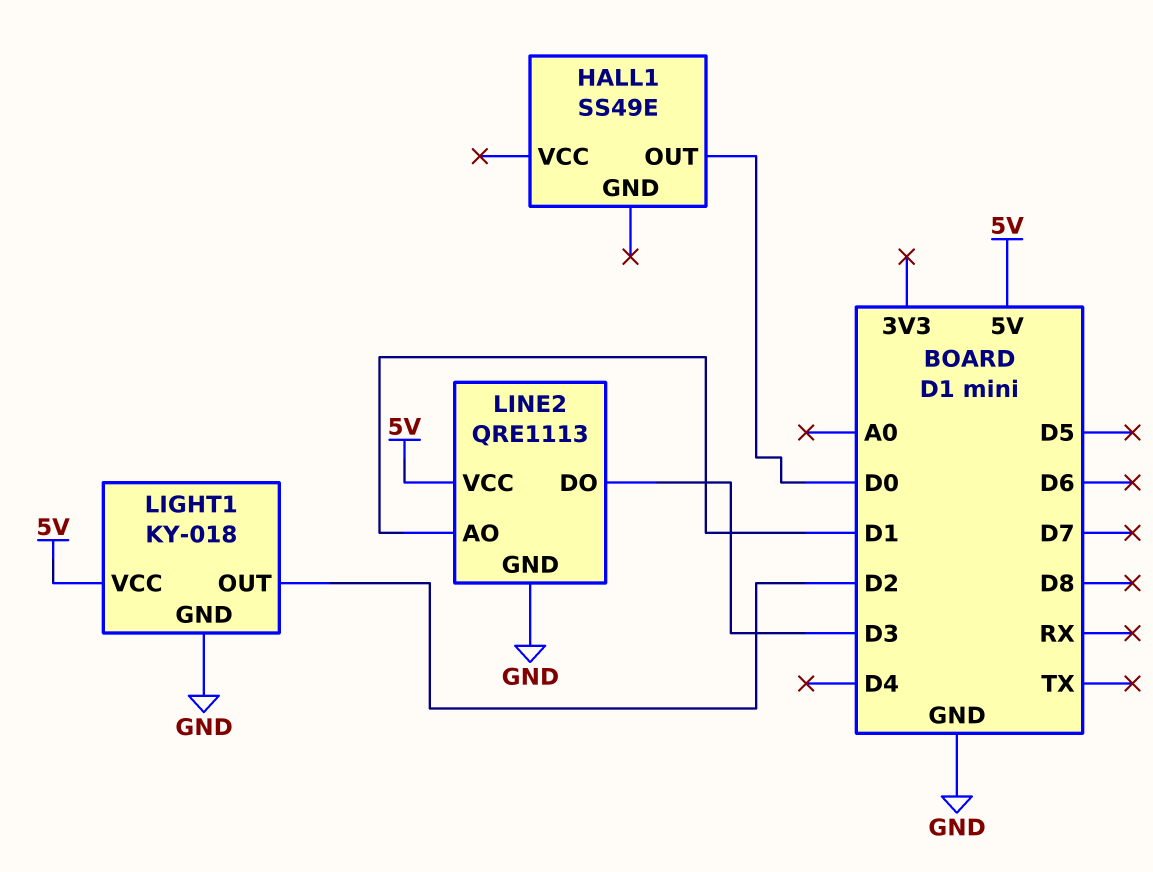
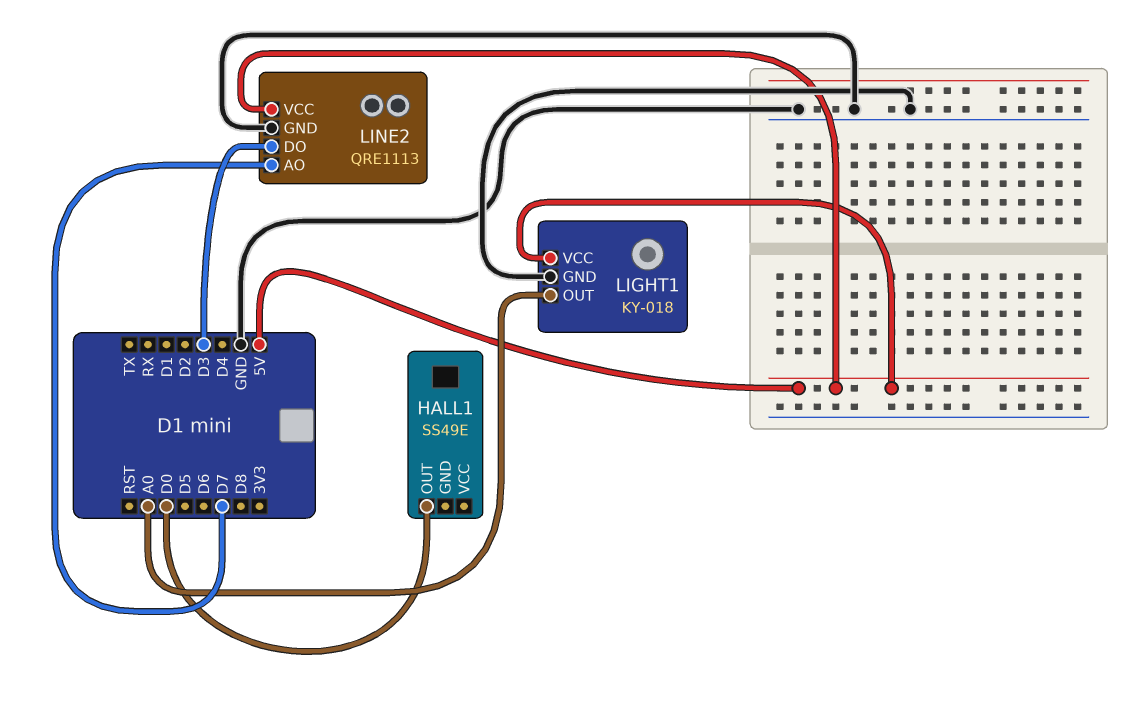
LIGHT1 pin OUT: D2 -> A0
LINE2 pin AO: D1 -> D7

